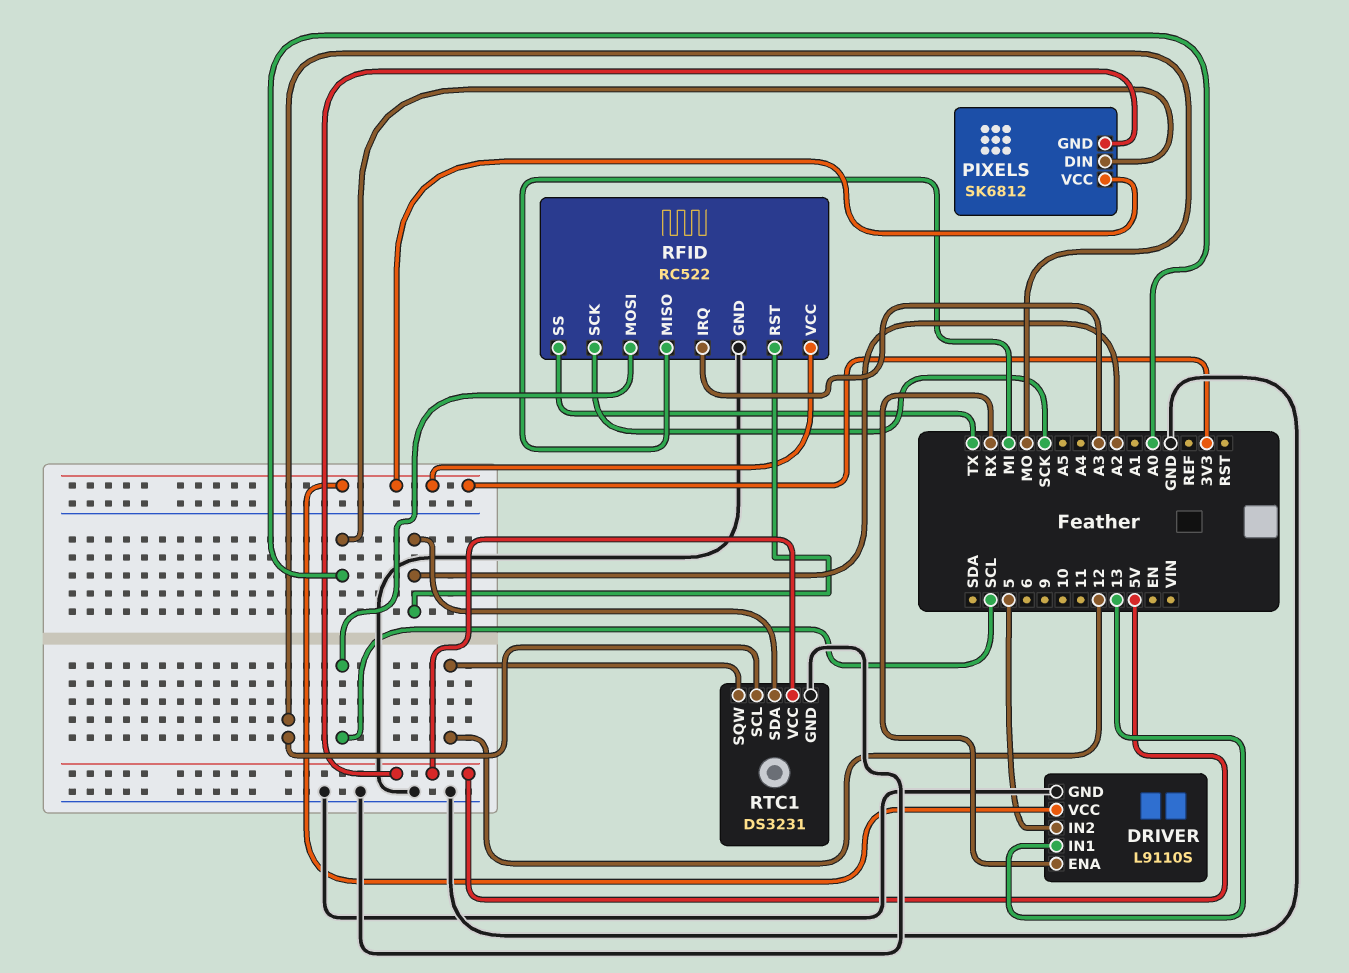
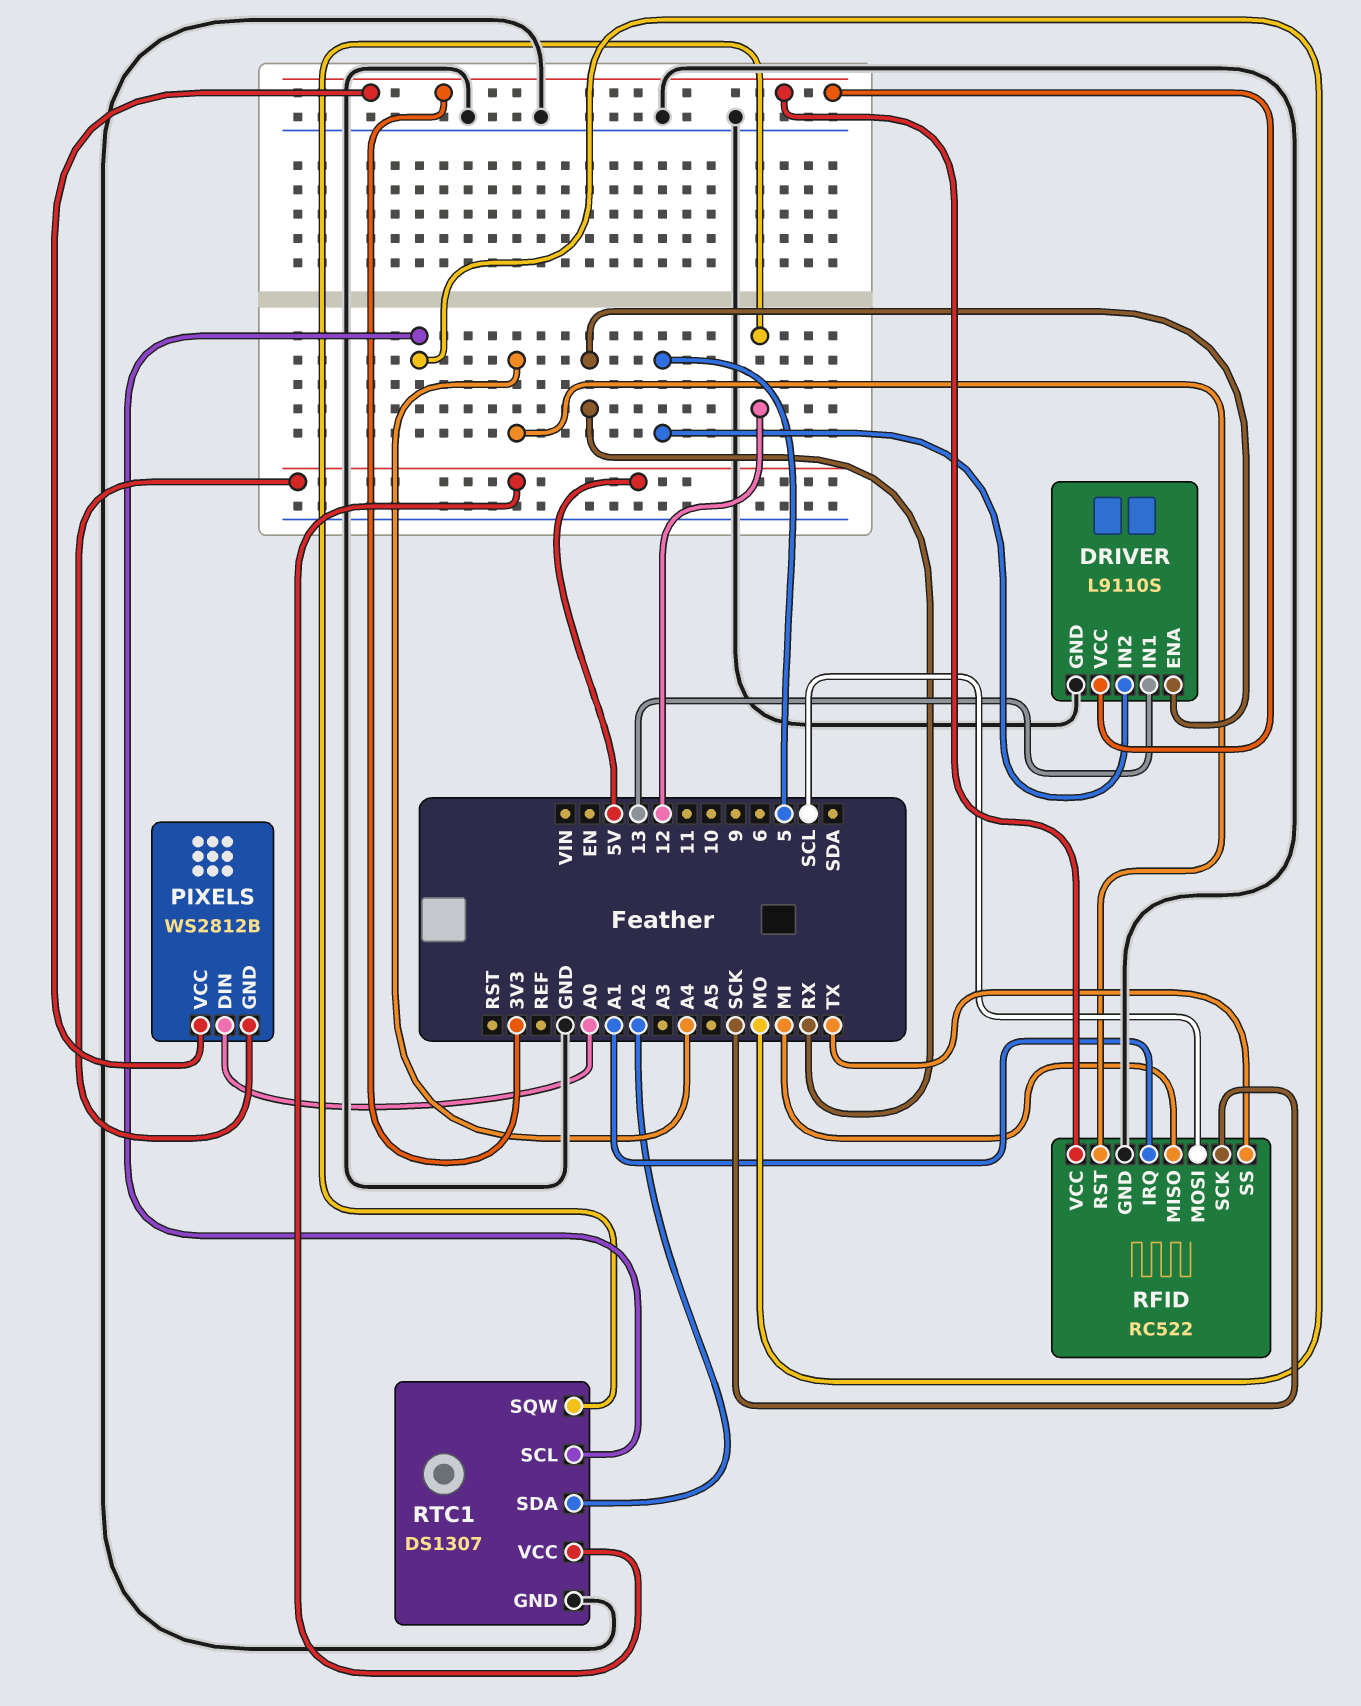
PIXELS: SK6812 -> WS2812B
RFID pin IRQ: A3 -> A1
RFID pin RST: A2 -> A4
RTC1: DS3231 -> DS1307

